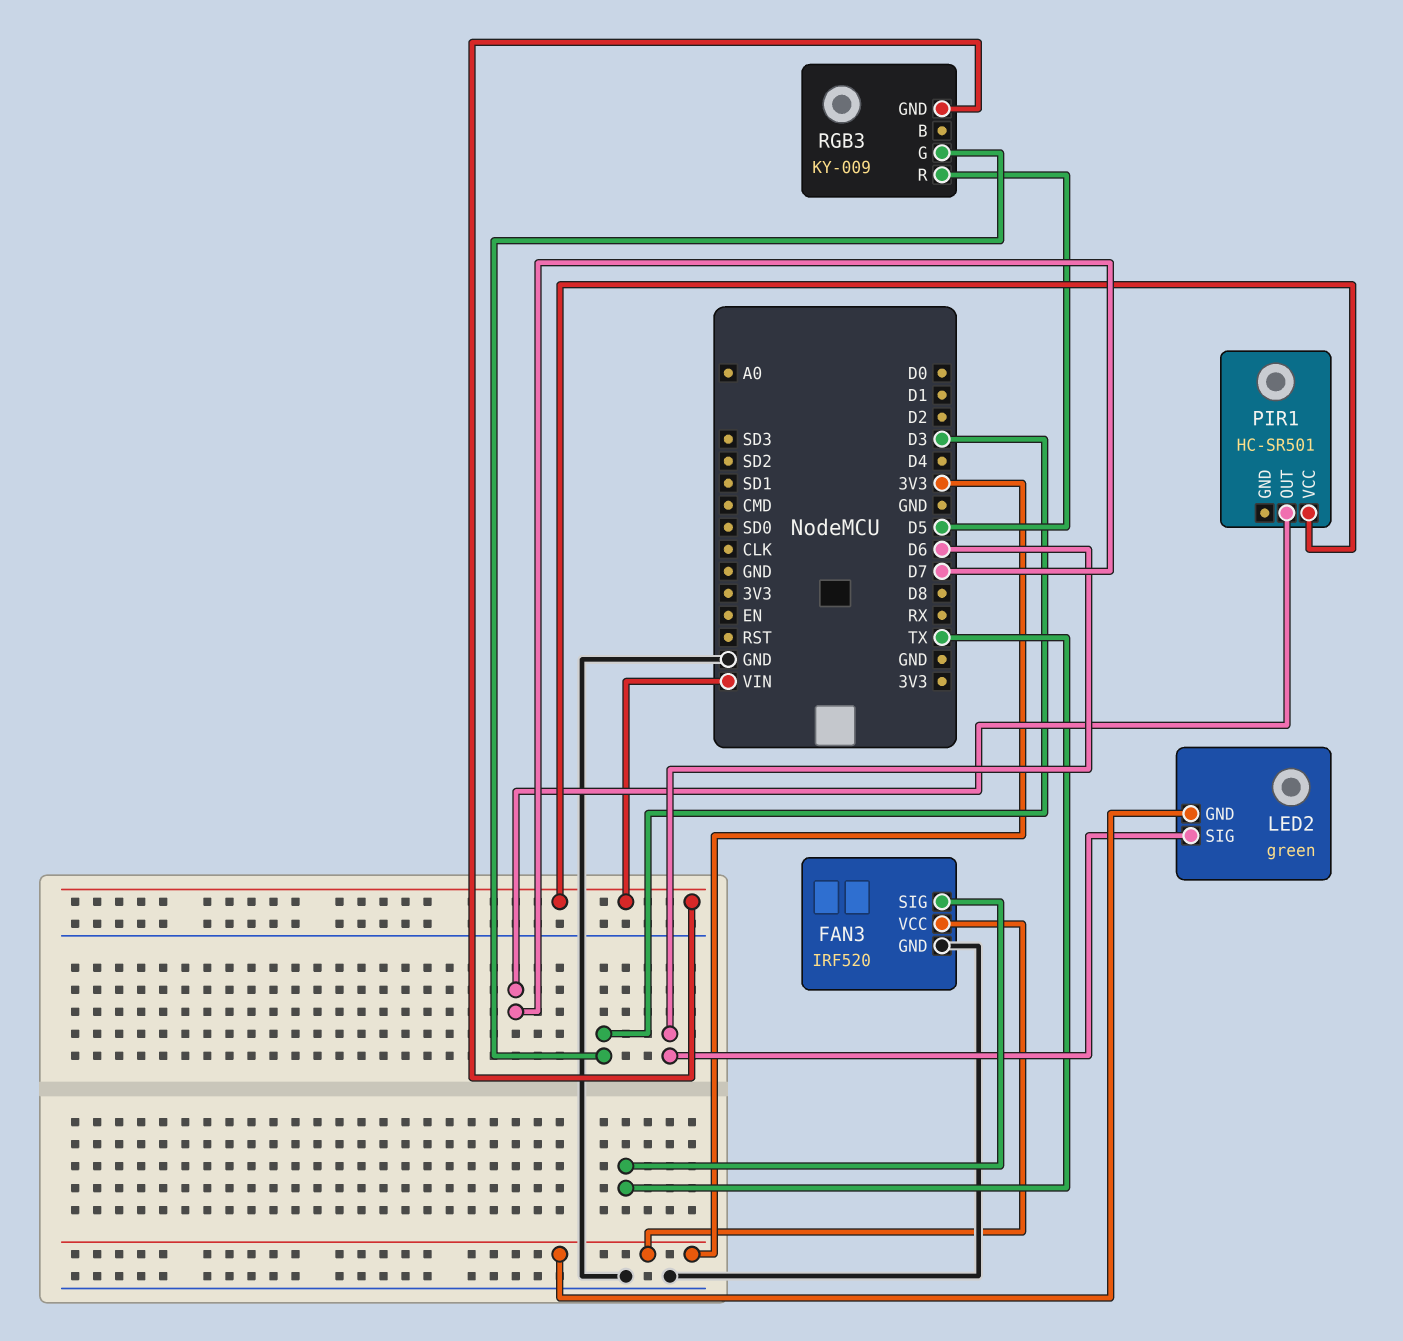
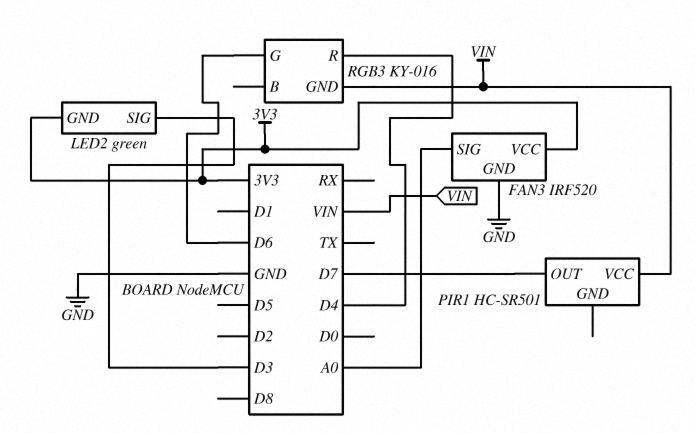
FAN3 pin SIG: TX -> A0
LED2 pin SIG: D6 -> D3
RGB3: KY-009 -> KY-016
RGB3 pin G: D3 -> D6
RGB3 pin R: D5 -> D4

